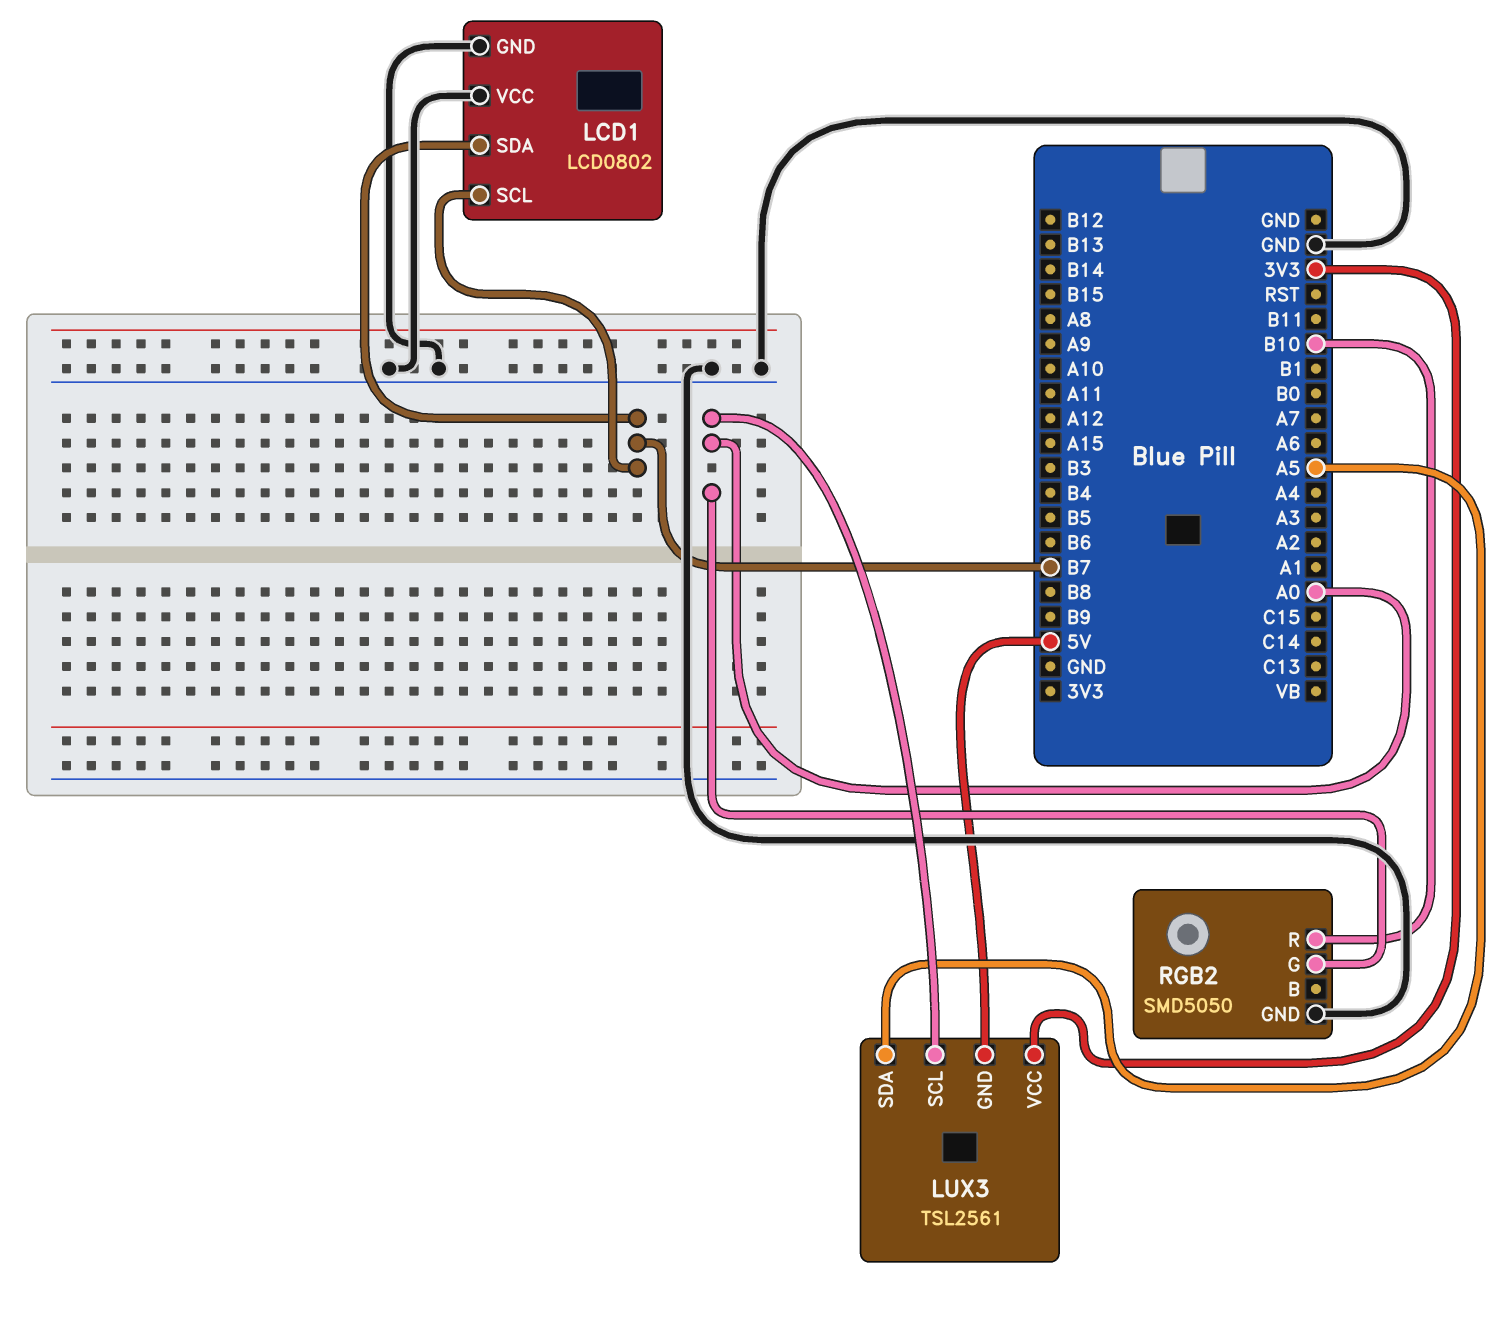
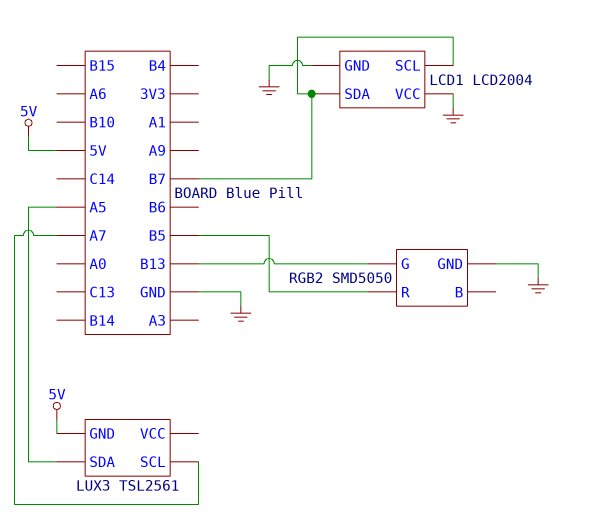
LCD1: LCD0802 -> LCD2004
LUX3 pin SCL: A0 -> A7
LUX3 pin VCC: 3V3 -> none
RGB2 pin G: A0 -> B13
RGB2 pin R: B10 -> B5

